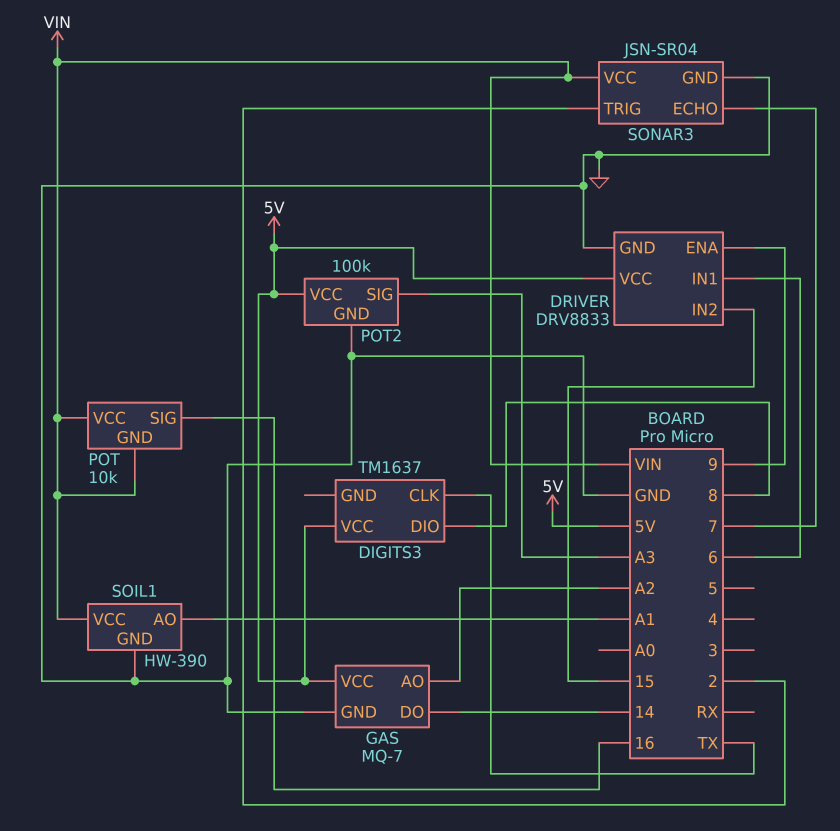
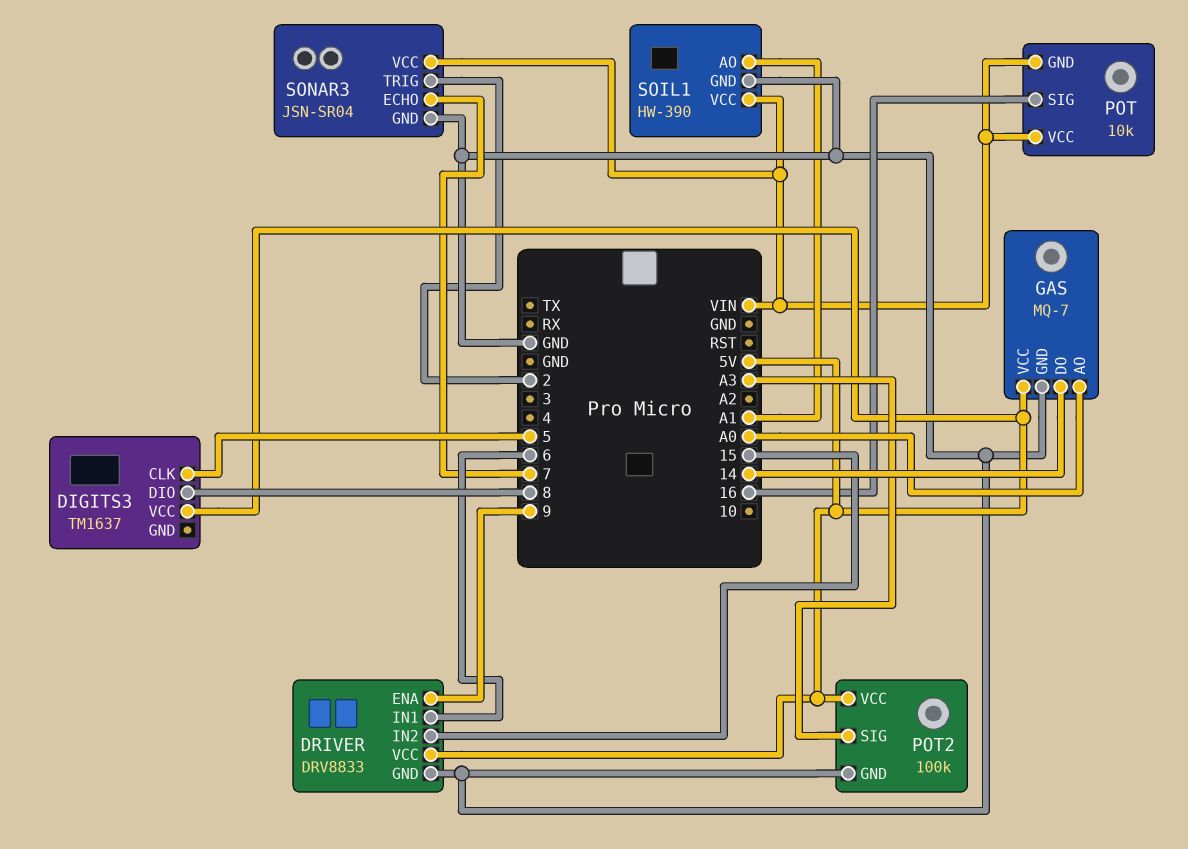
DIGITS3 pin CLK: TX -> 5
GAS pin AO: A2 -> A0

